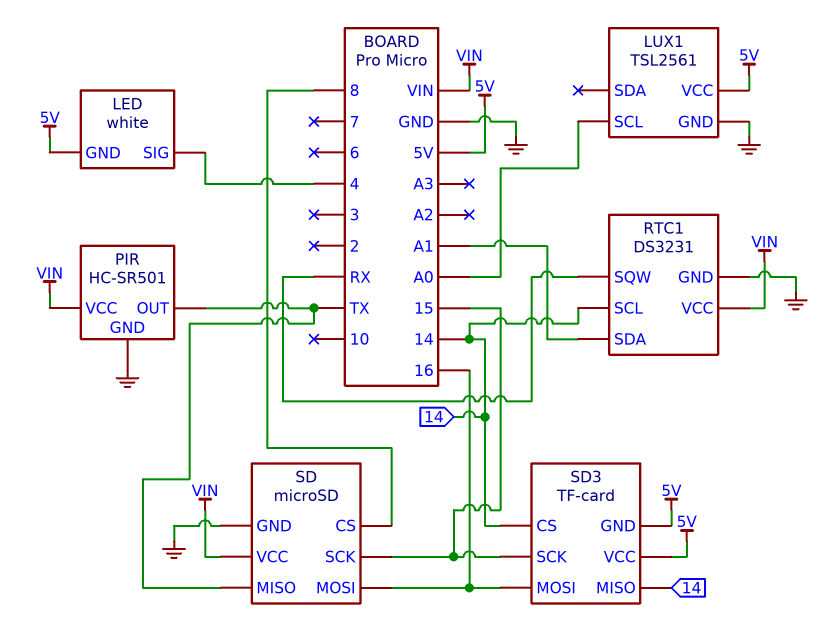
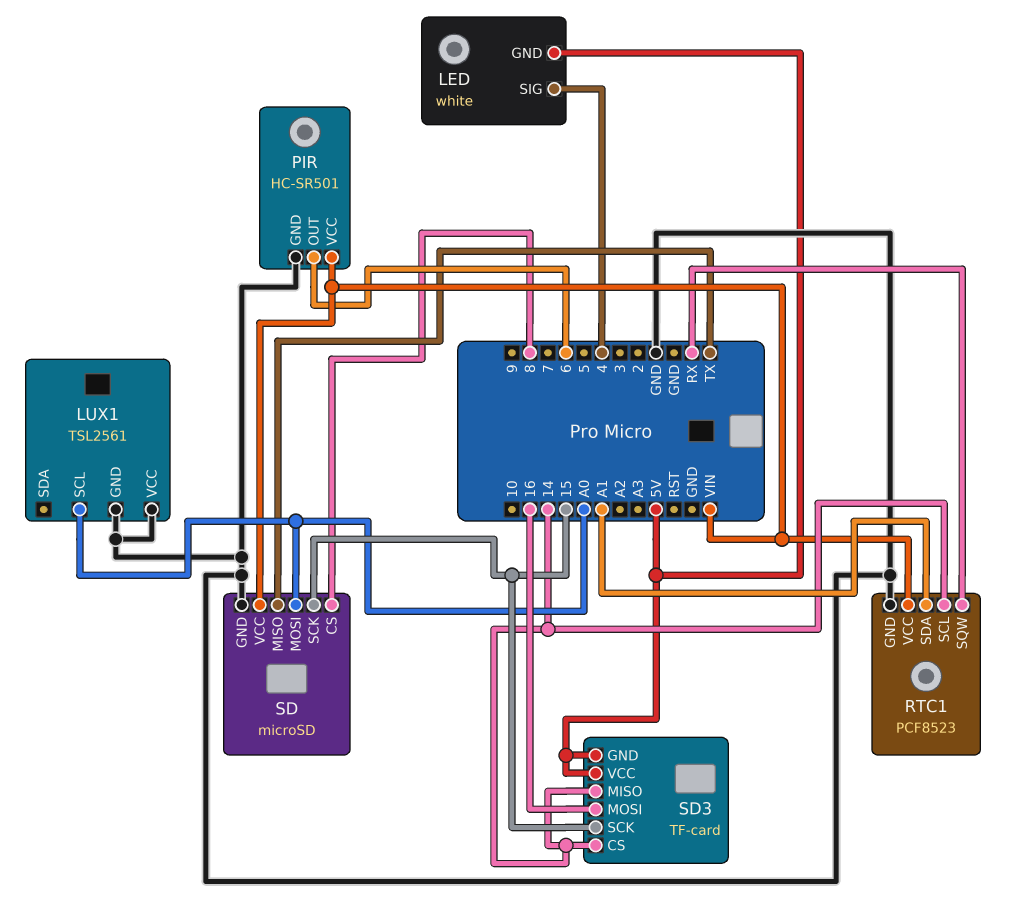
LUX1 pin VCC: 5V -> GND
PIR pin OUT: TX -> 6
RTC1: DS3231 -> PCF8523
SD pin MOSI: 16 -> A0

